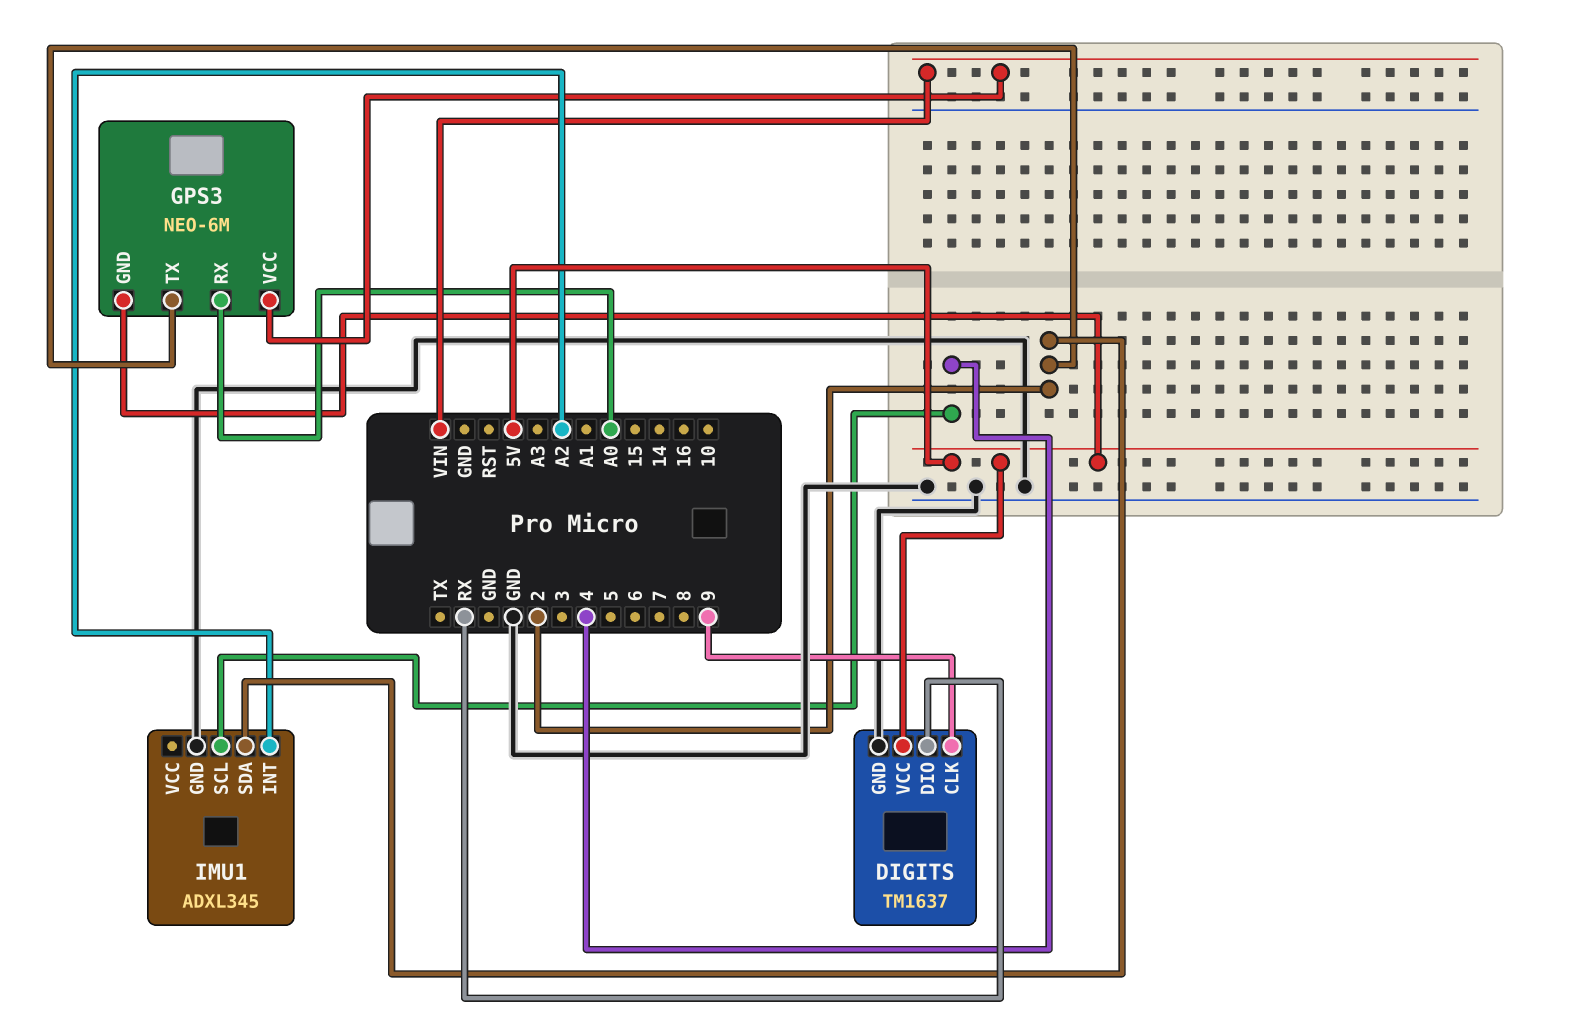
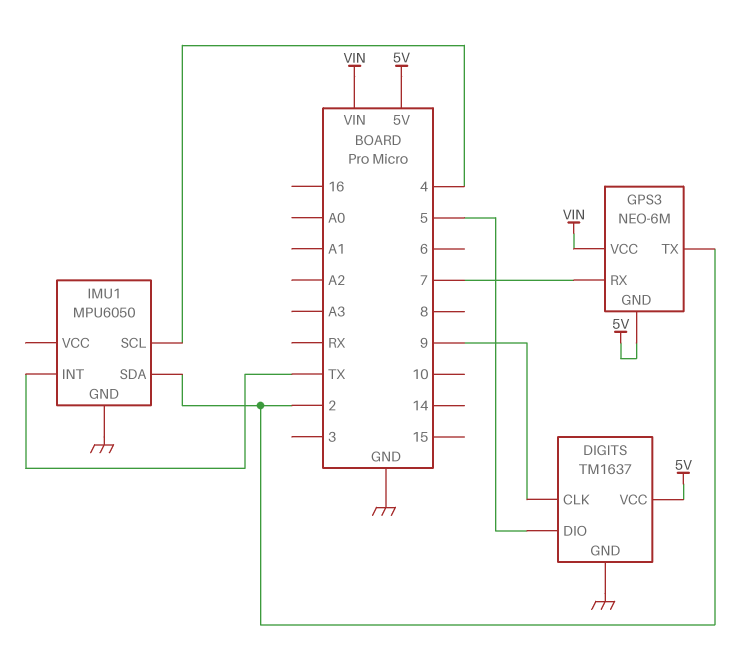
DIGITS pin DIO: RX -> 5
GPS3 pin RX: A0 -> 7
IMU1: ADXL345 -> MPU6050
IMU1 pin INT: A2 -> TX

